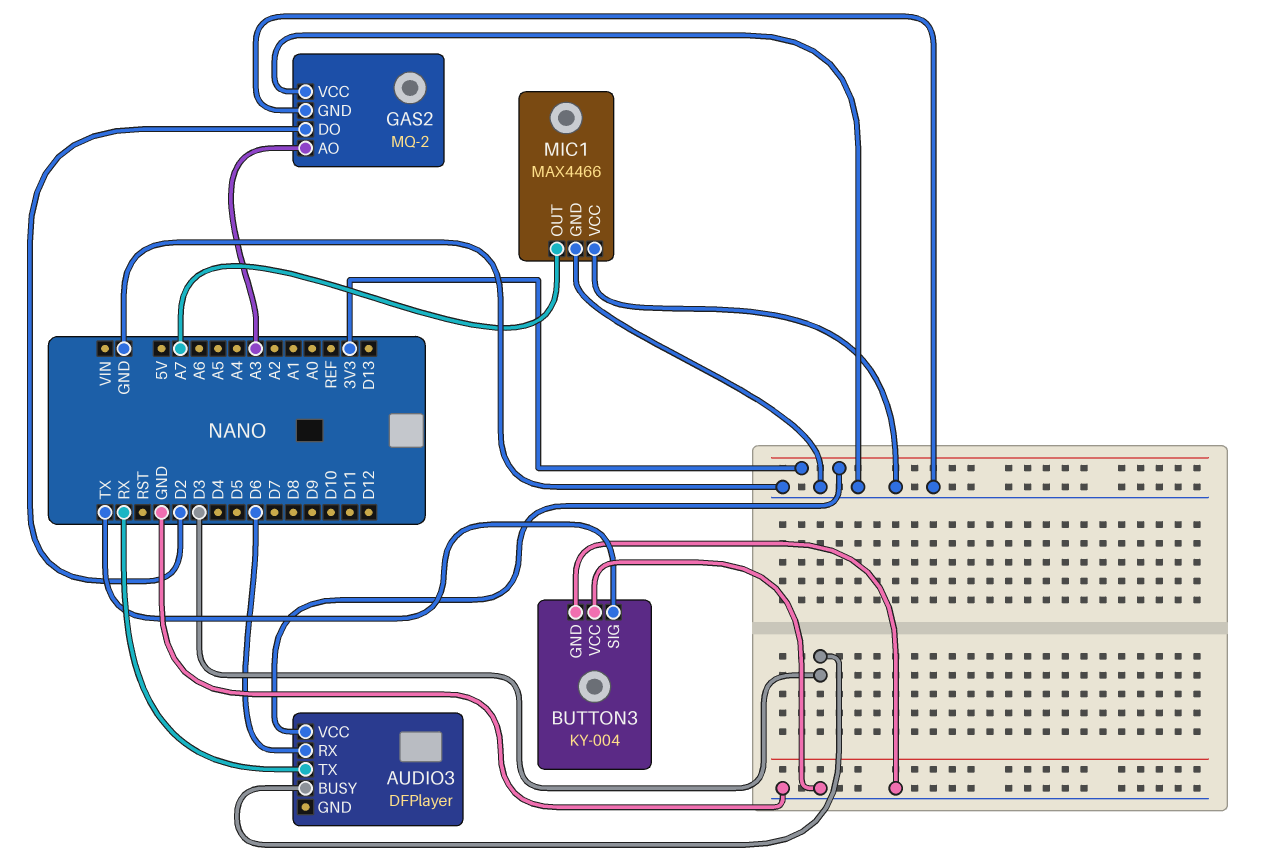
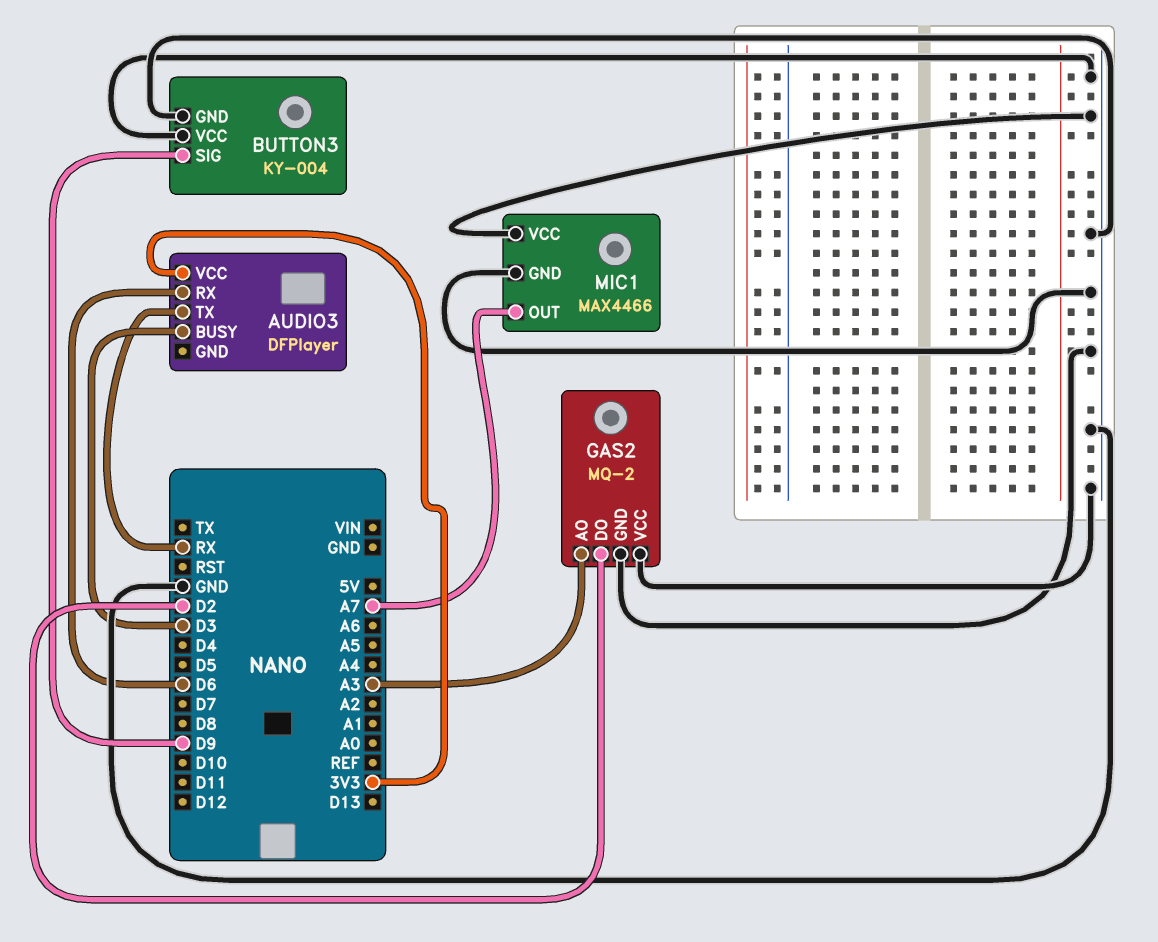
BUTTON3 pin SIG: TX -> D9

